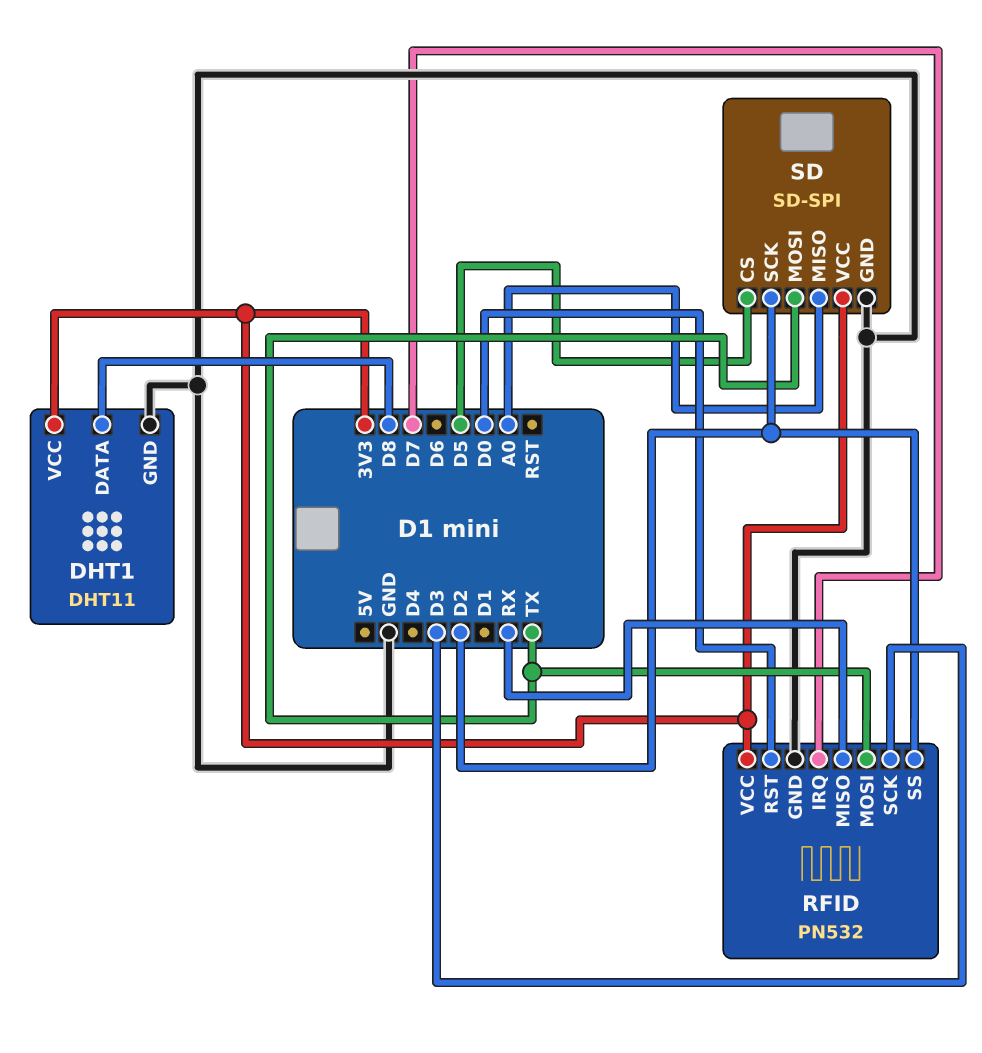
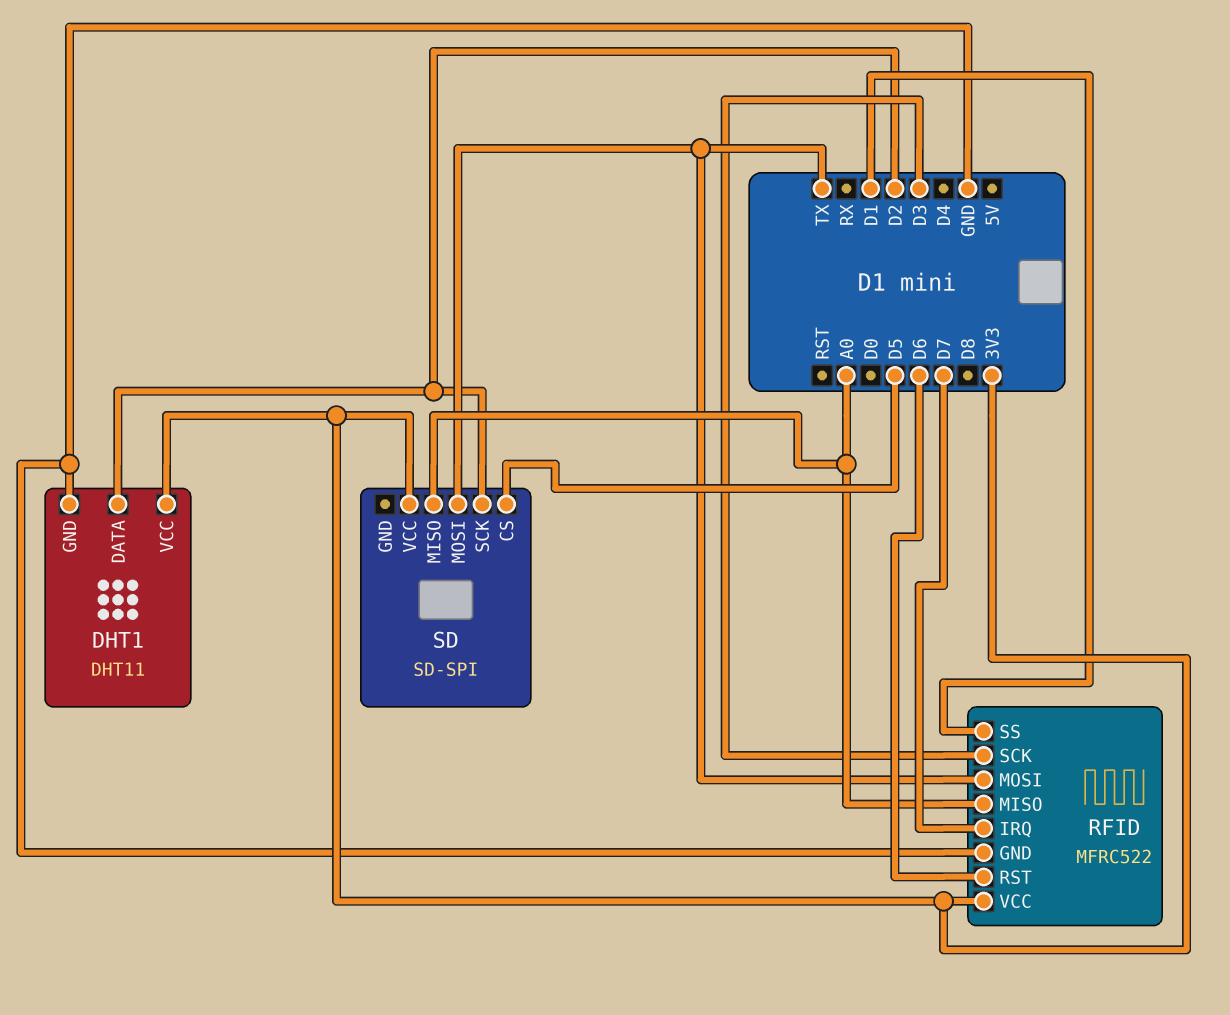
DHT1 pin DATA: D8 -> D2
RFID: PN532 -> MFRC522
RFID pin MISO: RX -> A0
RFID pin RST: D0 -> D6
RFID pin SS: D2 -> D1
SD pin GND: GND -> none

